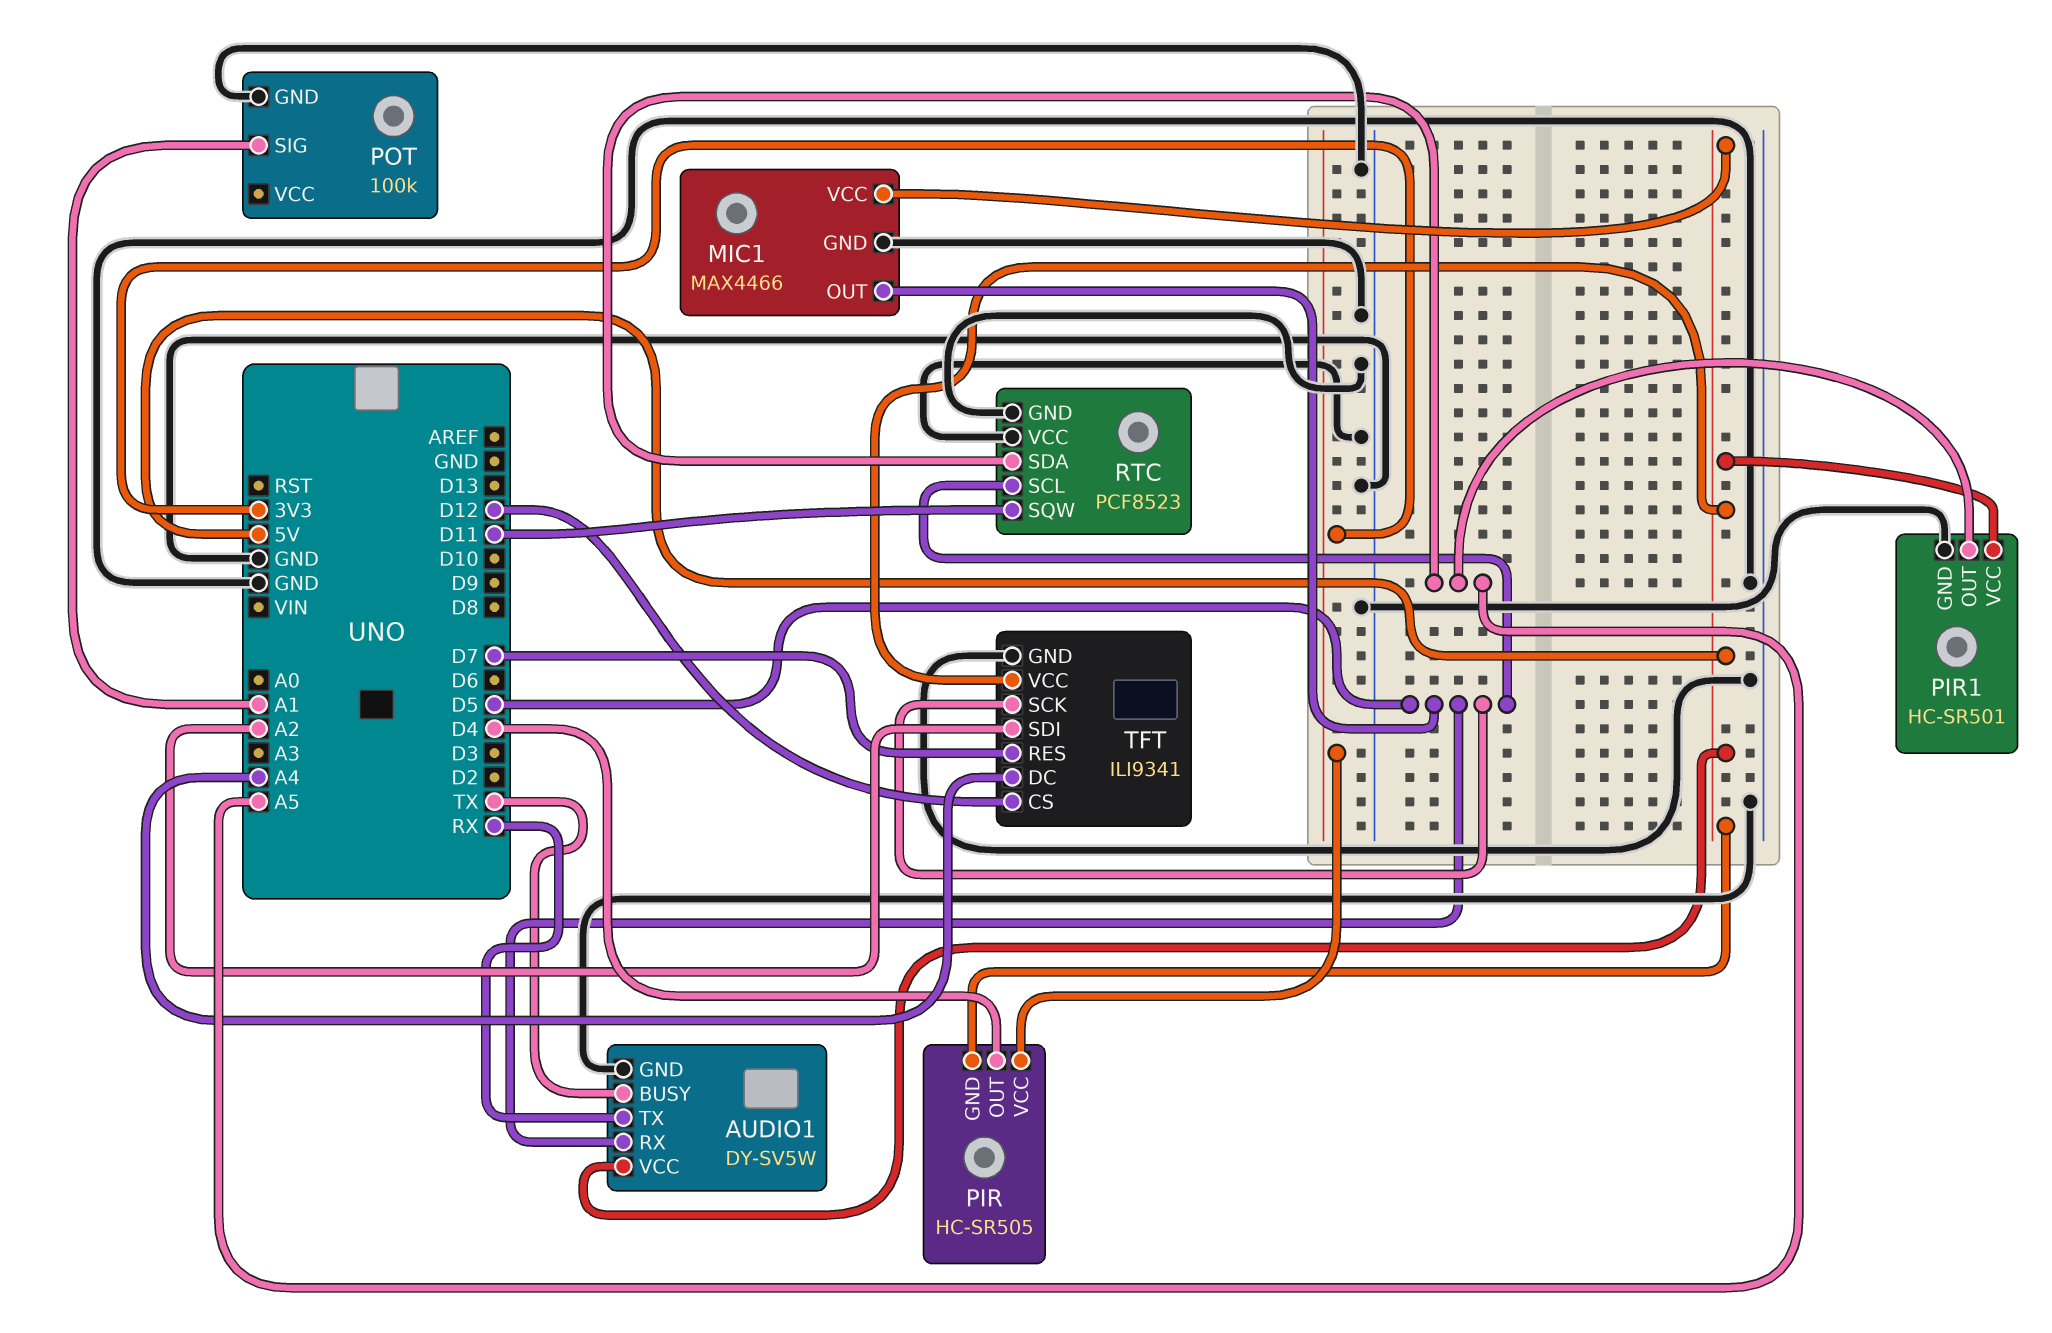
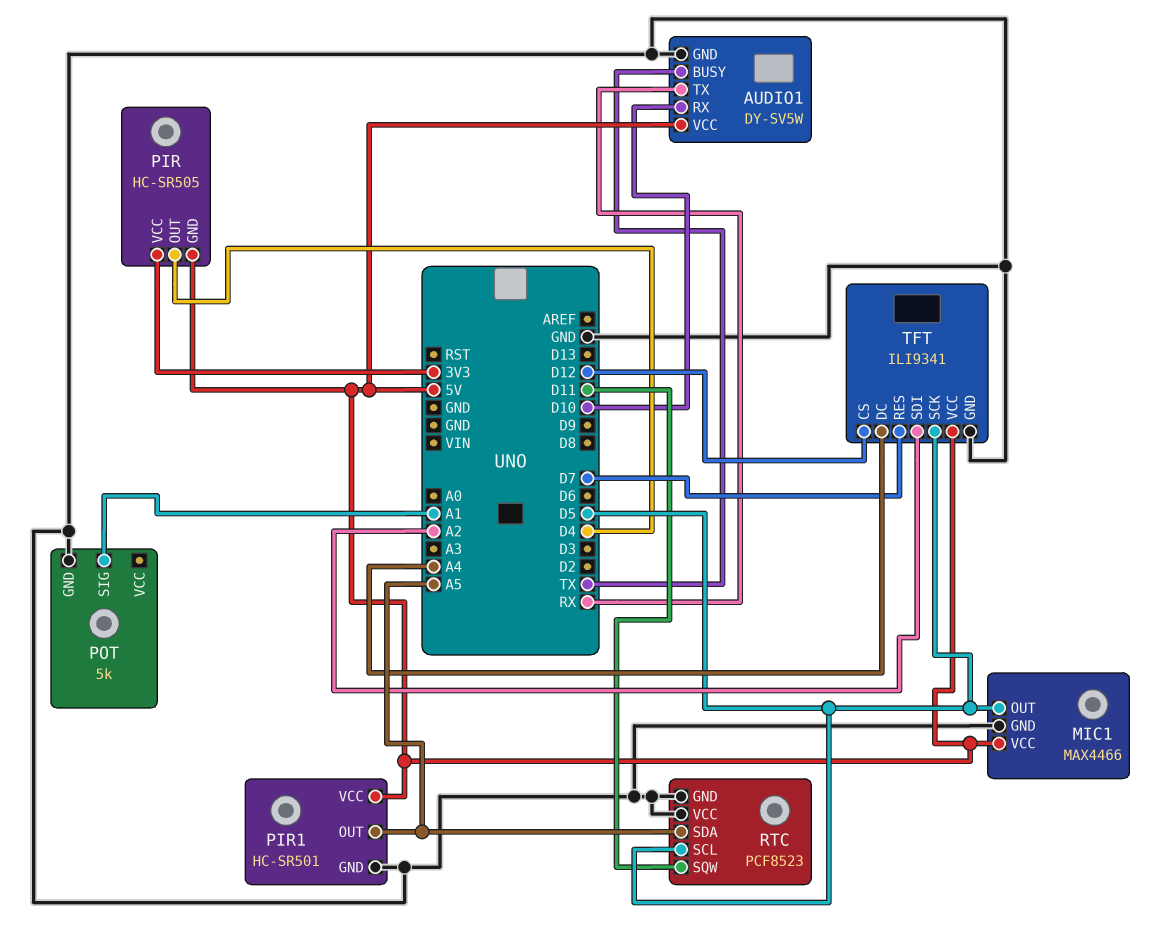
AUDIO1 pin RX: D5 -> D10
POT: 100k -> 5k

